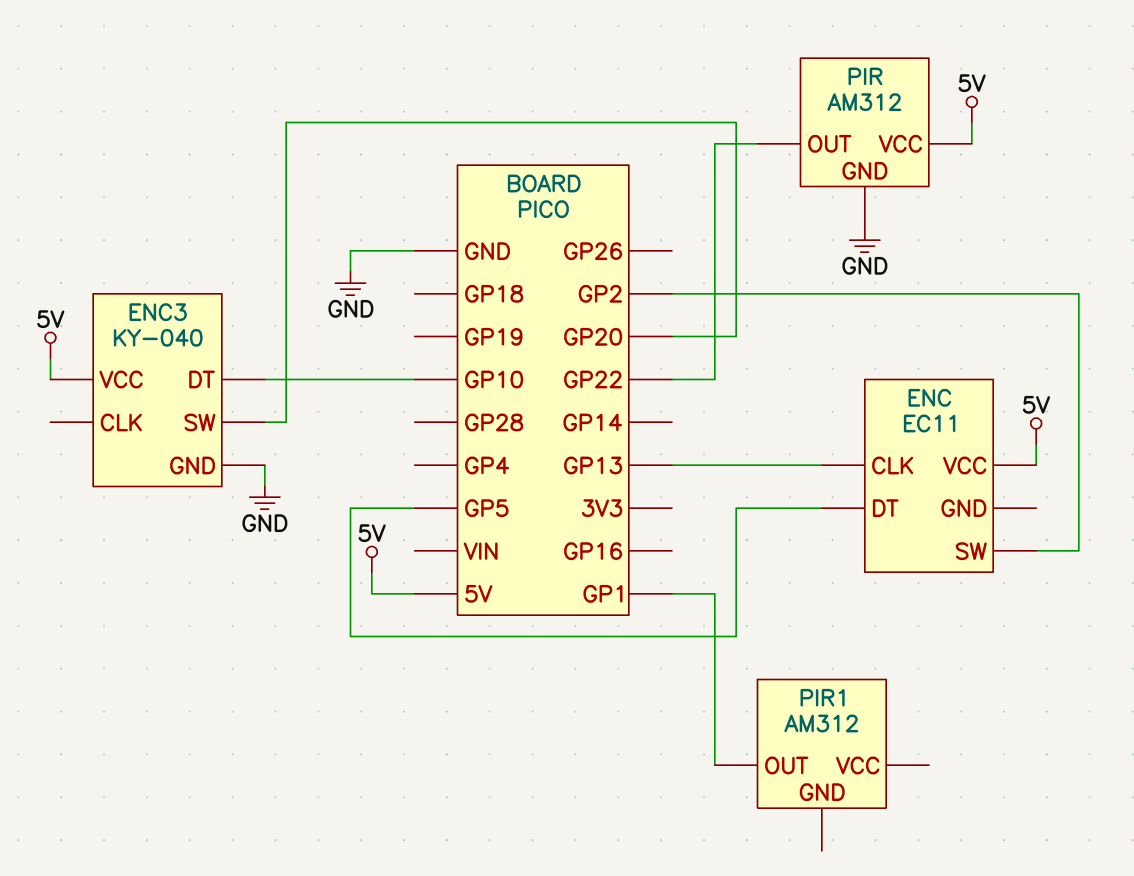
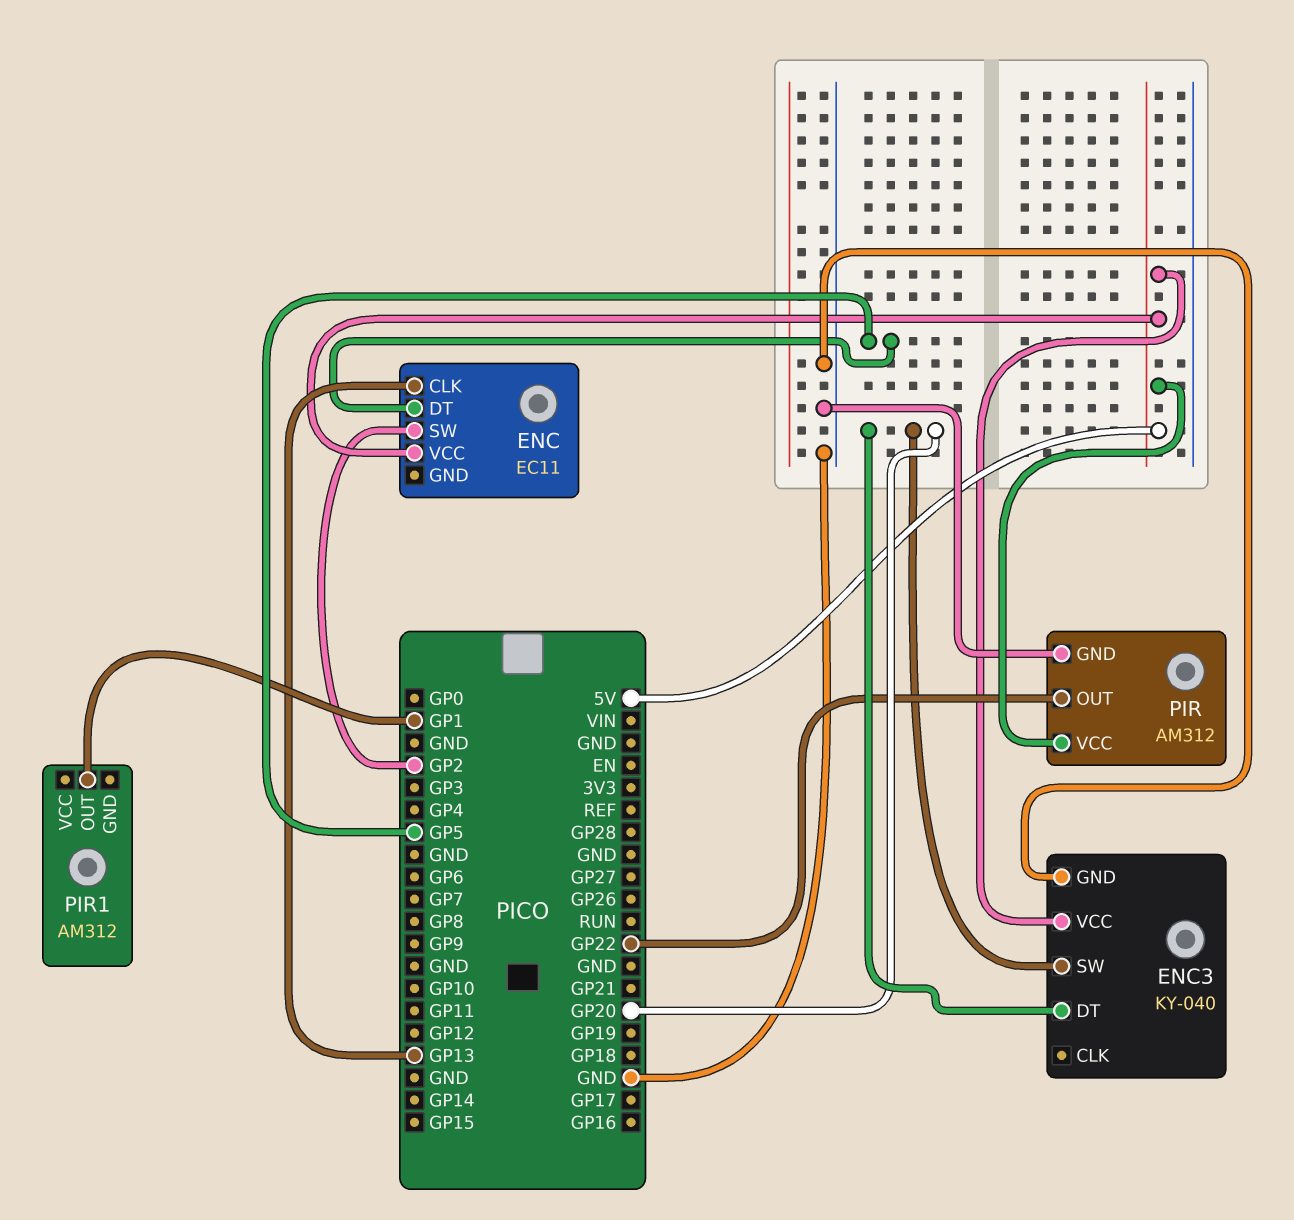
ENC3 pin DT: GP10 -> GP20

